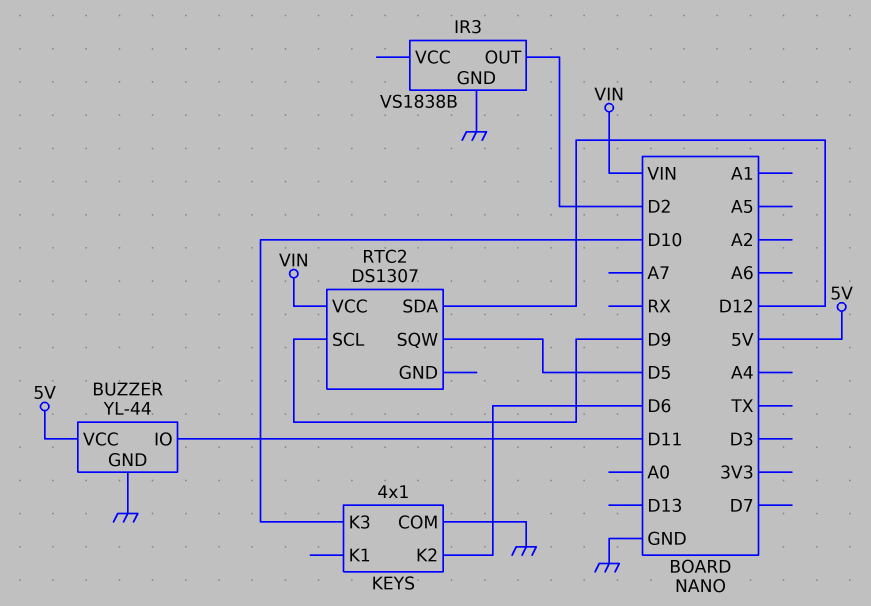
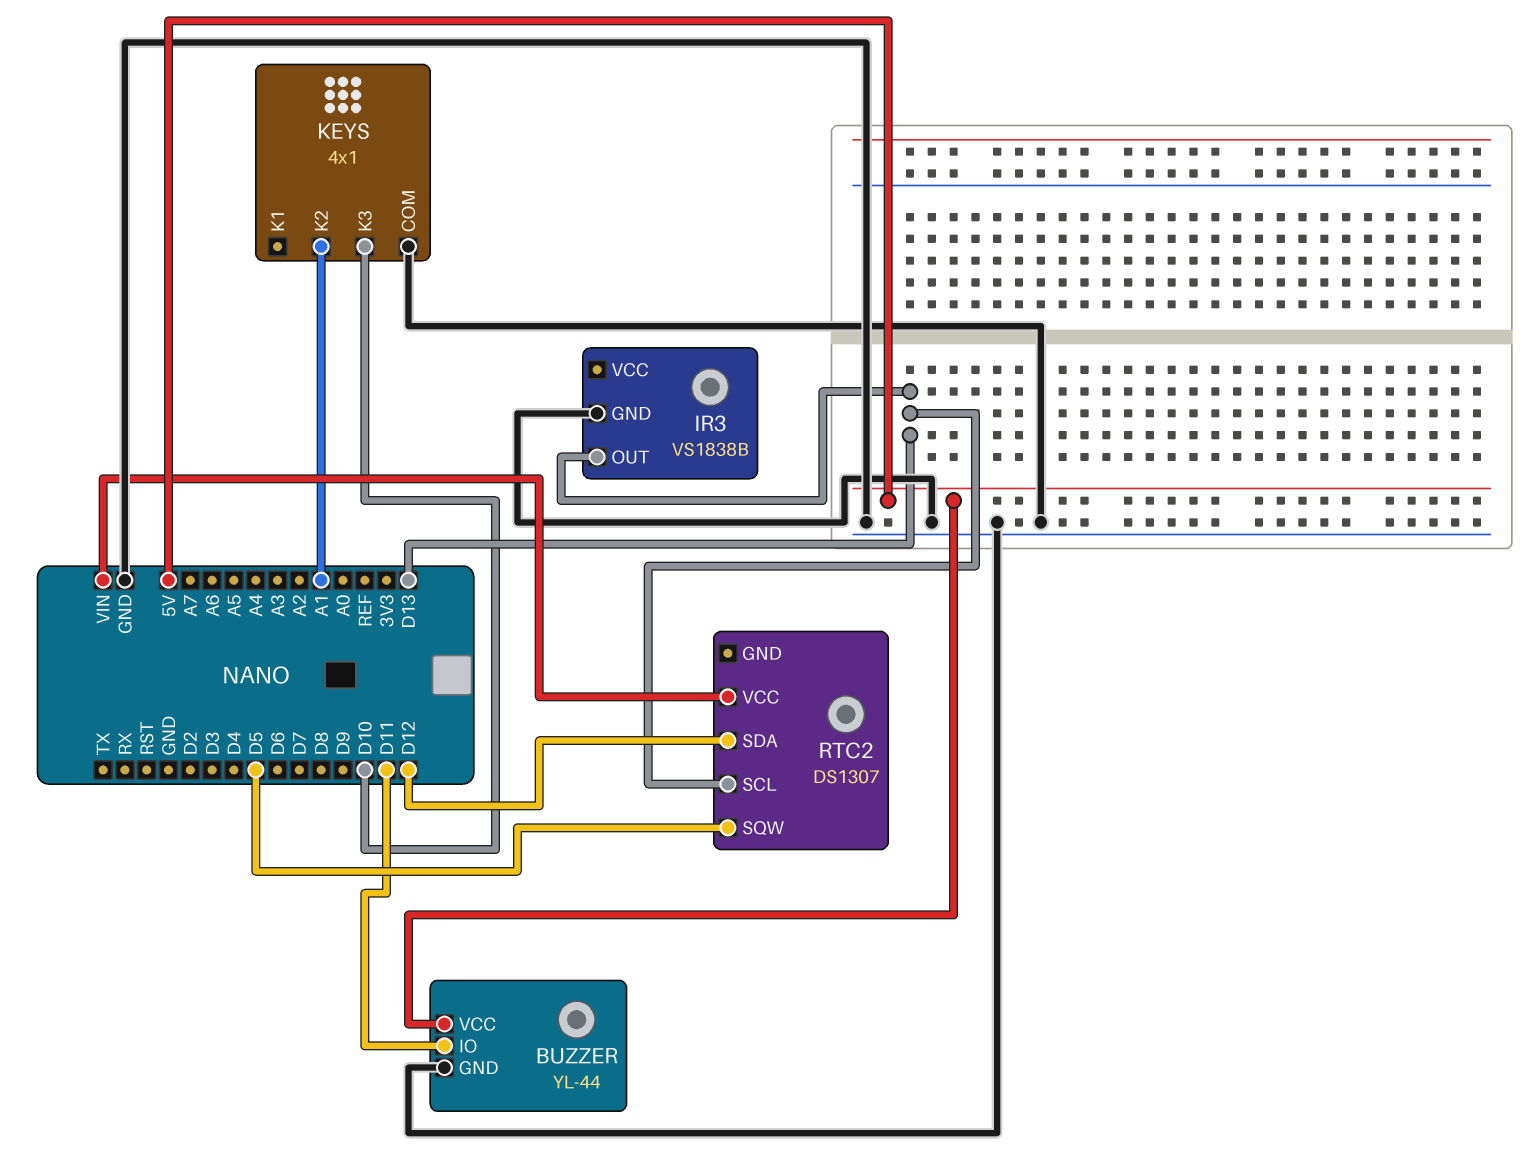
IR3 pin OUT: D2 -> D13
KEYS pin K2: D6 -> A1
RTC2 pin SCL: D9 -> D13

